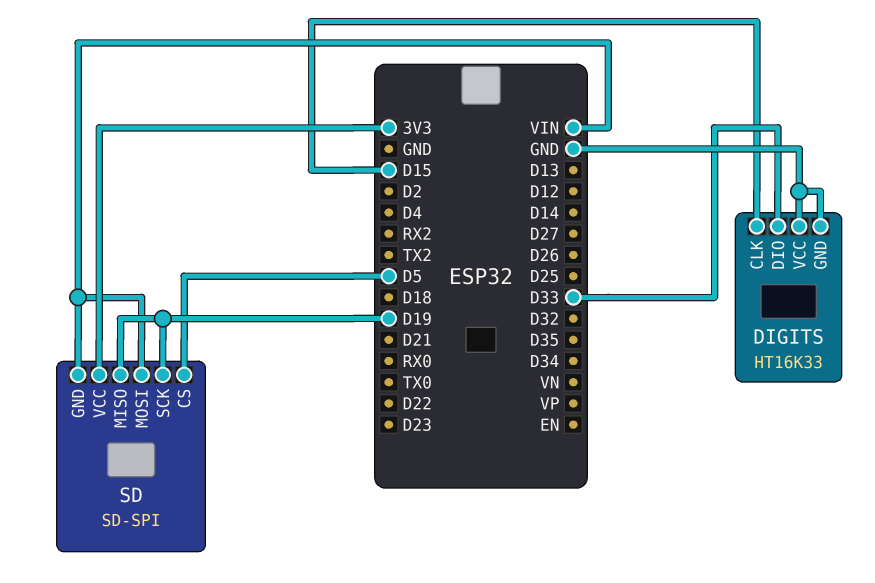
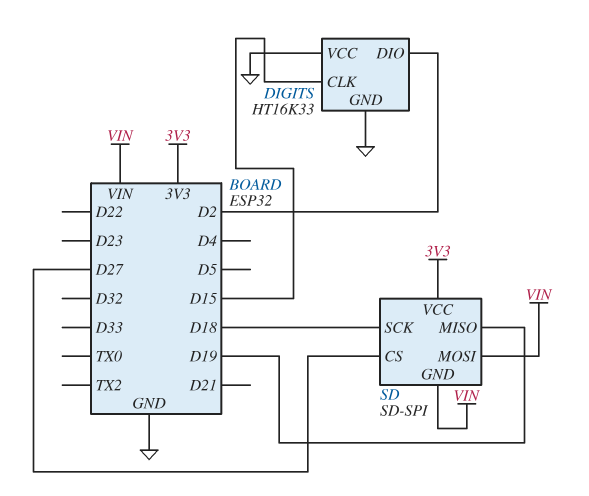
DIGITS pin DIO: D33 -> D2
SD pin CS: D5 -> D27
SD pin SCK: D19 -> D18

